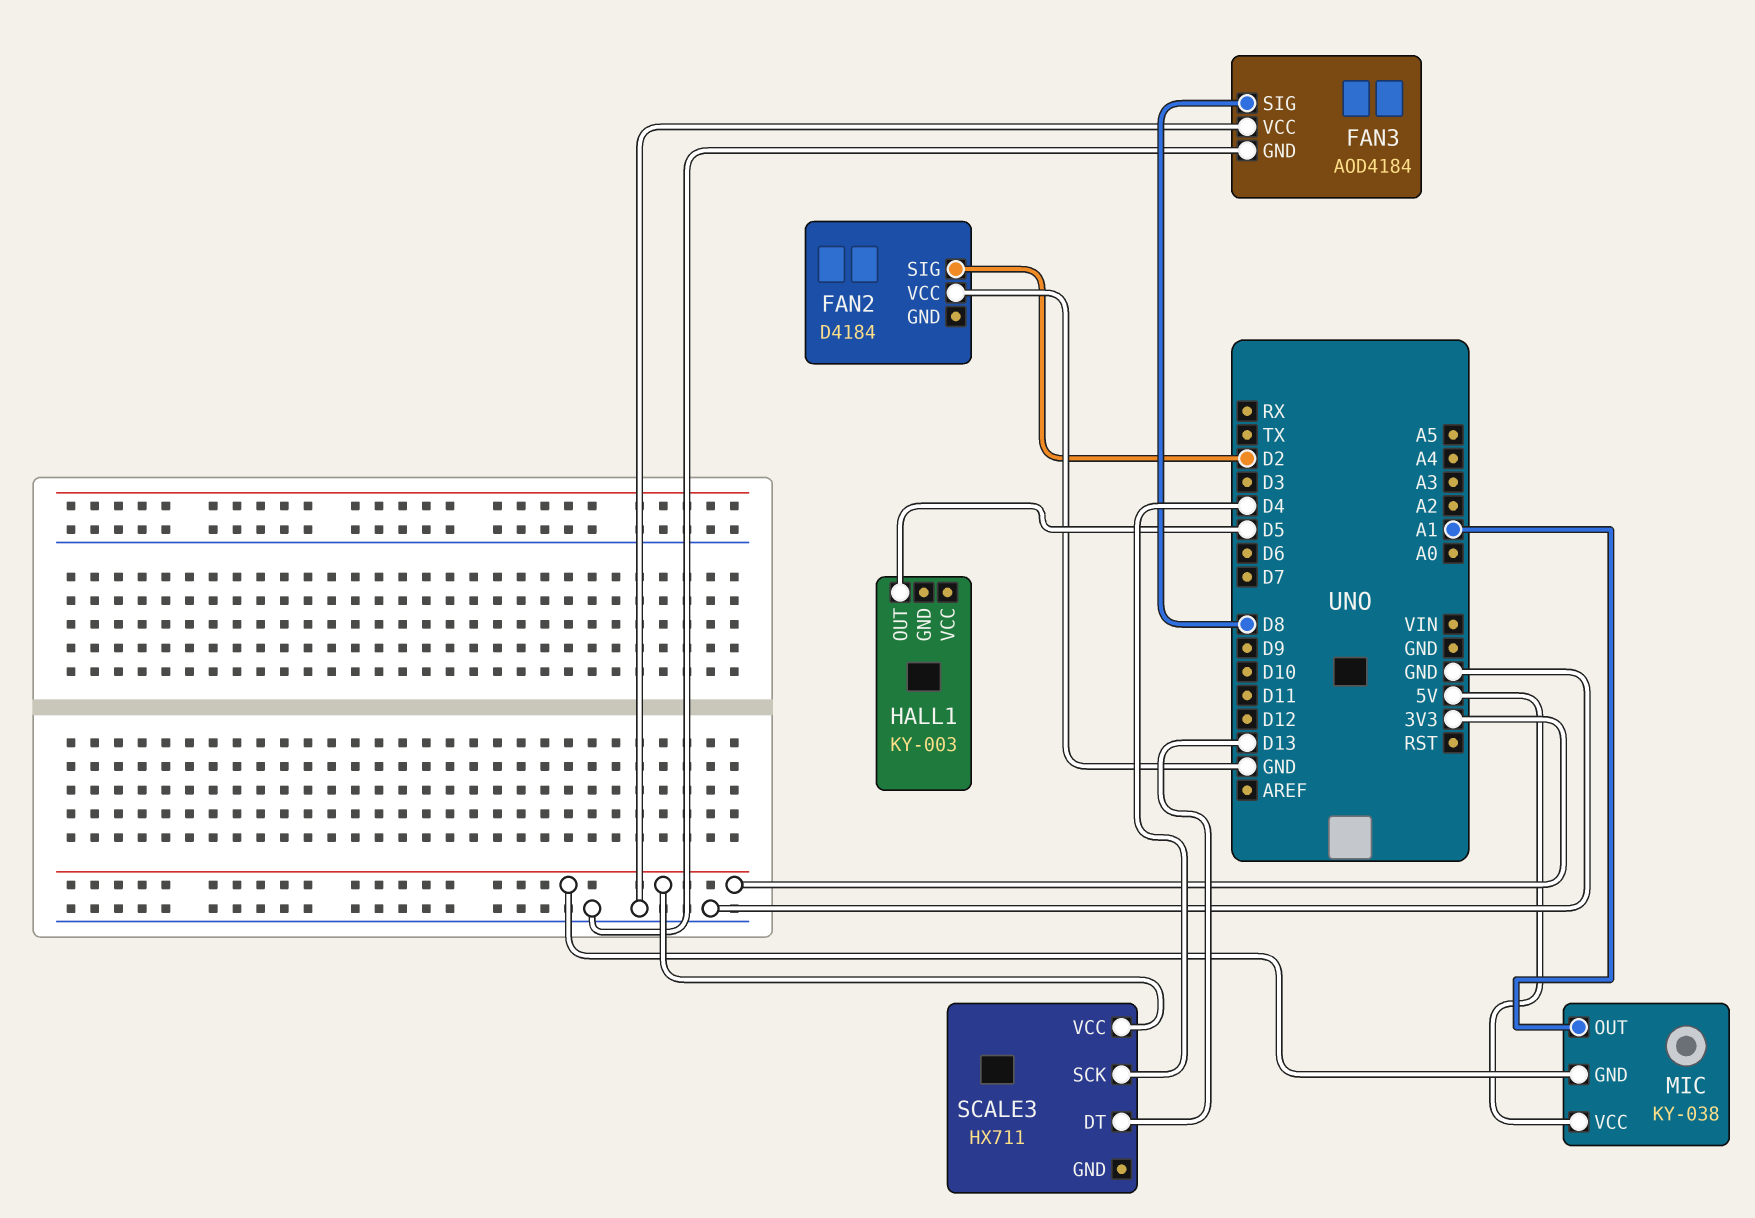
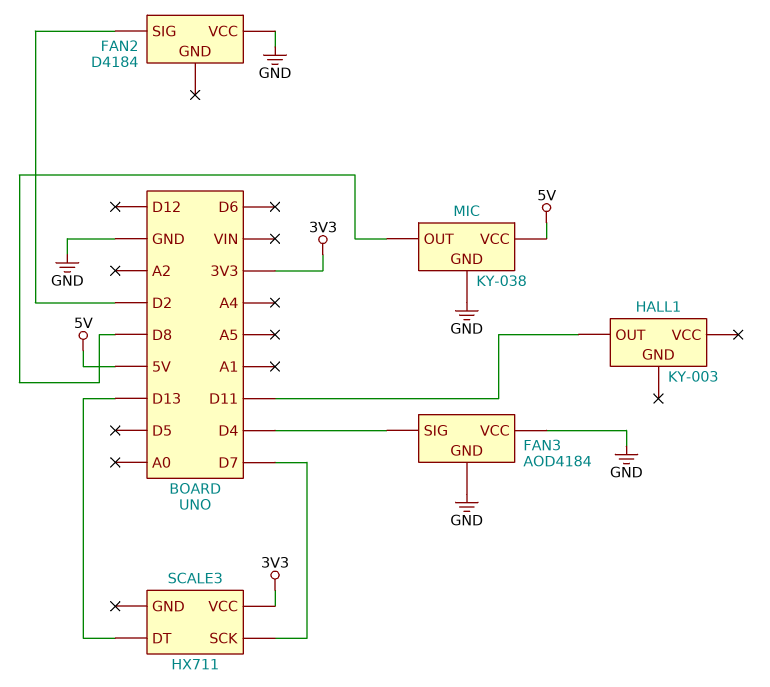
FAN3 pin SIG: D8 -> D4
HALL1 pin OUT: D5 -> D11
MIC pin GND: 3V3 -> GND
MIC pin OUT: A1 -> D8
SCALE3 pin SCK: D4 -> D7

